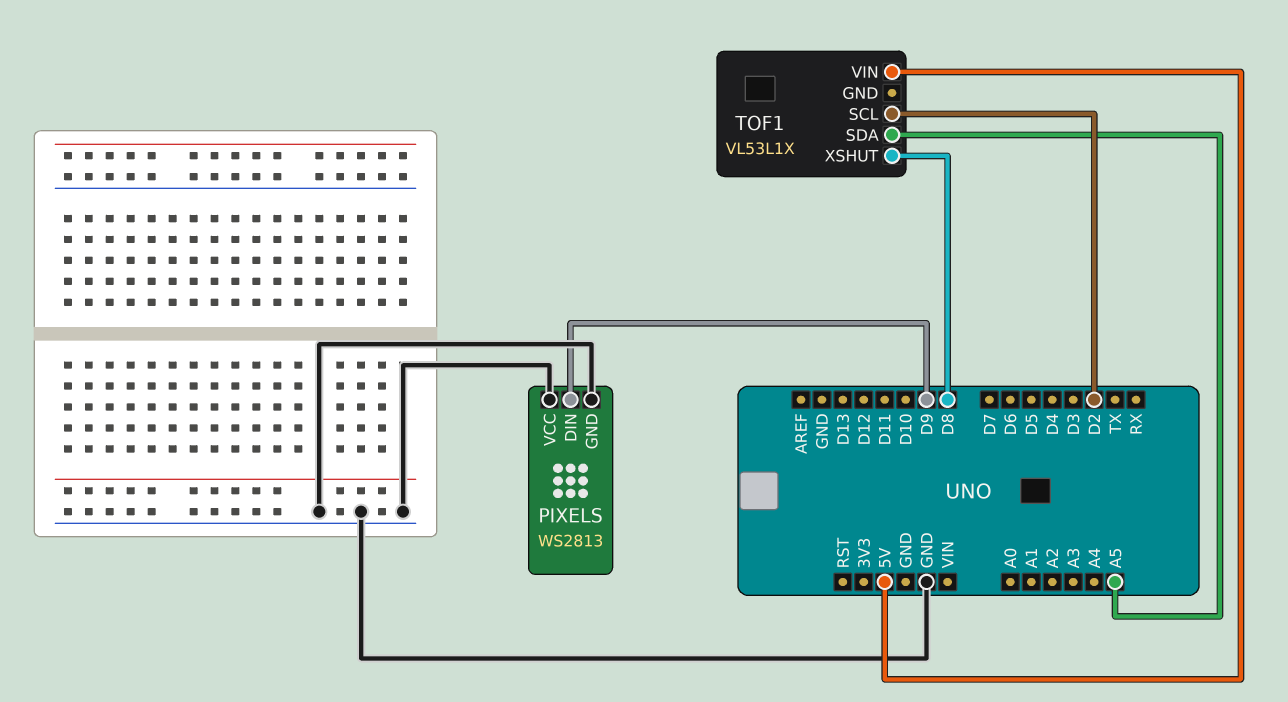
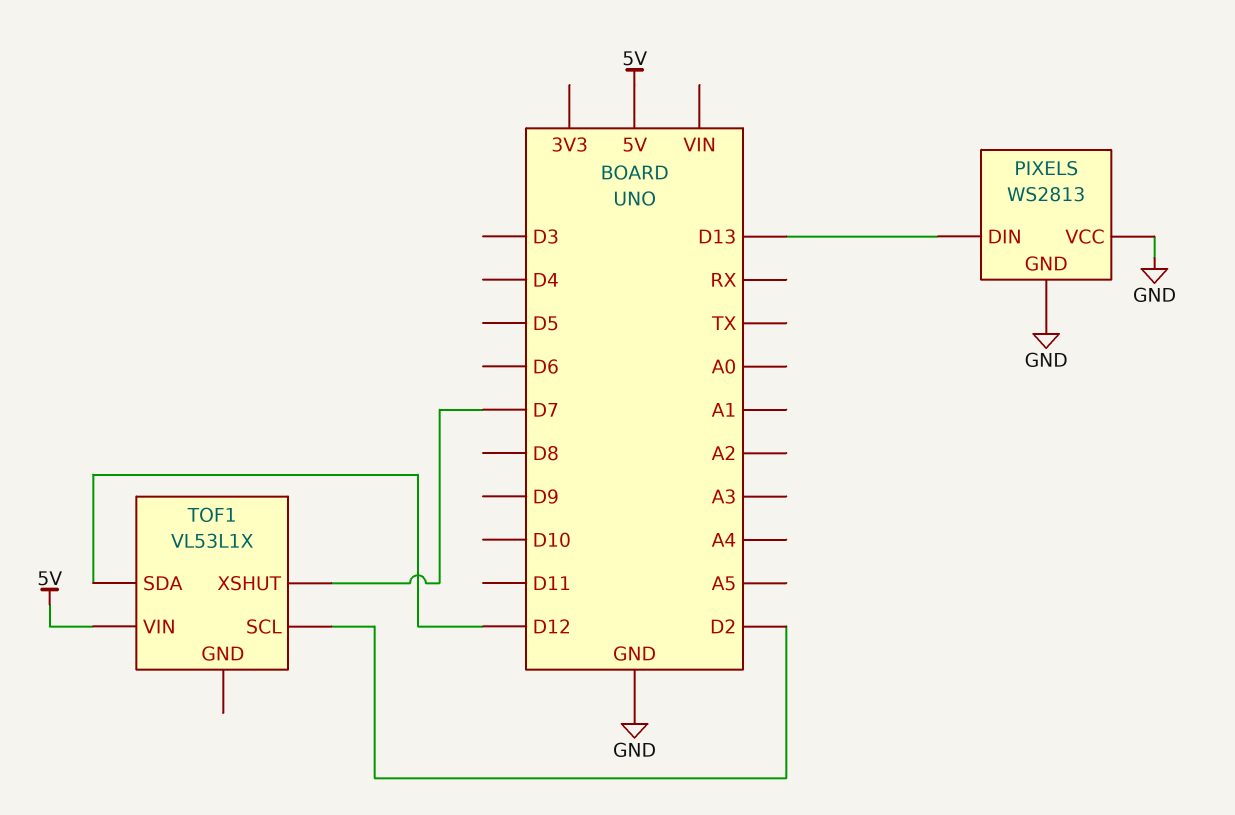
PIXELS pin DIN: D9 -> D13
TOF1 pin SDA: A5 -> D12
TOF1 pin XSHUT: D8 -> D7

